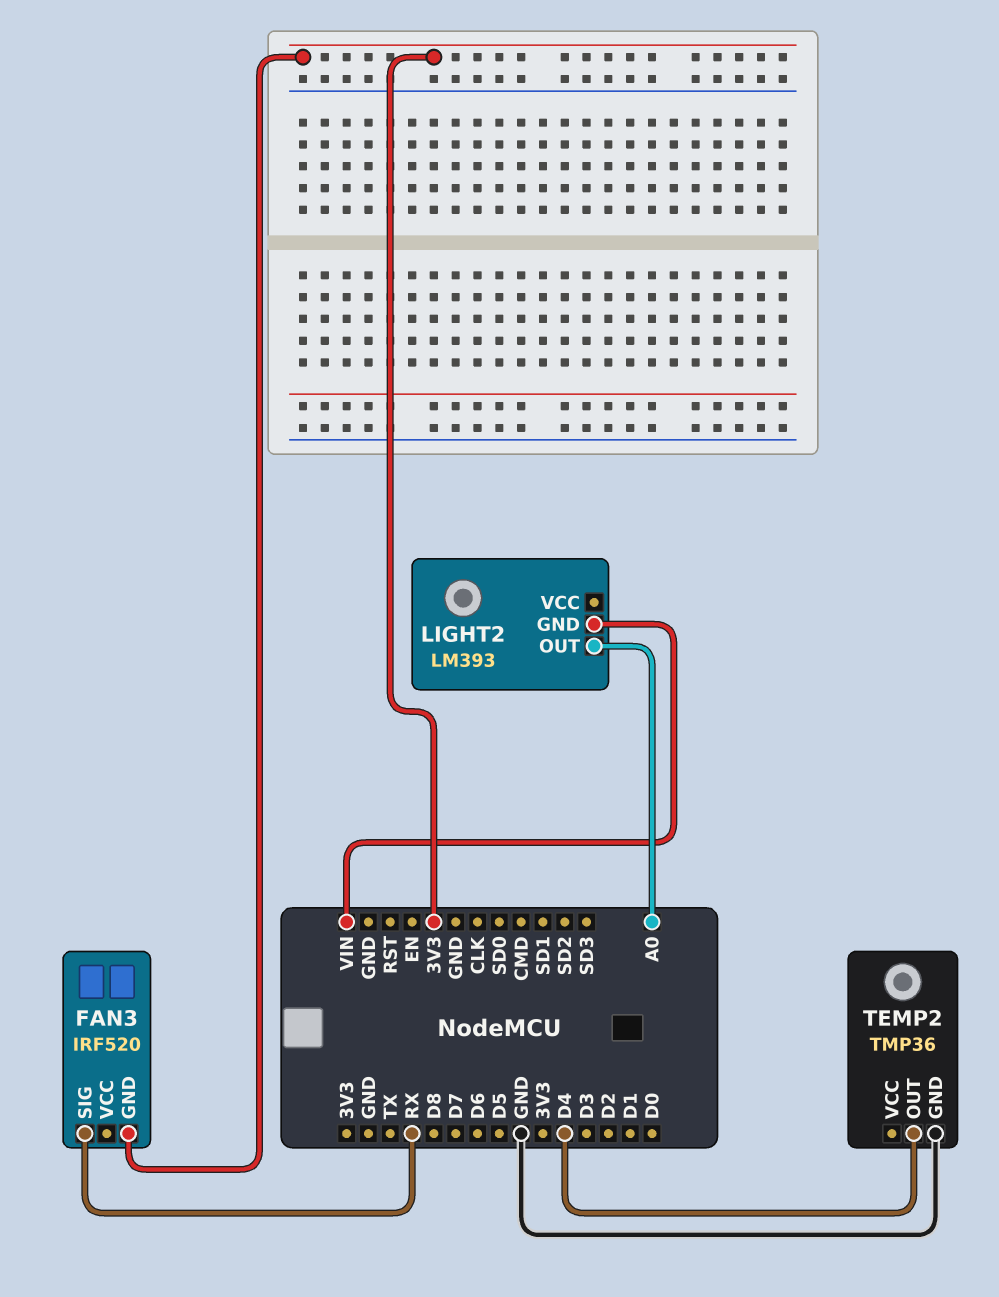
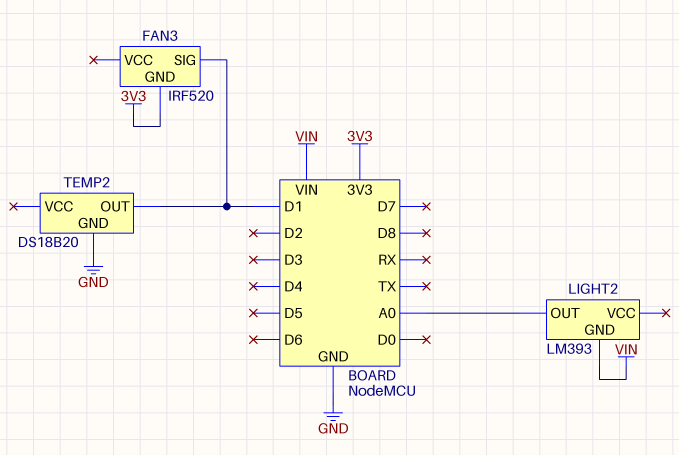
FAN3 pin SIG: RX -> D1
TEMP2: TMP36 -> DS18B20
TEMP2 pin OUT: D4 -> D1

